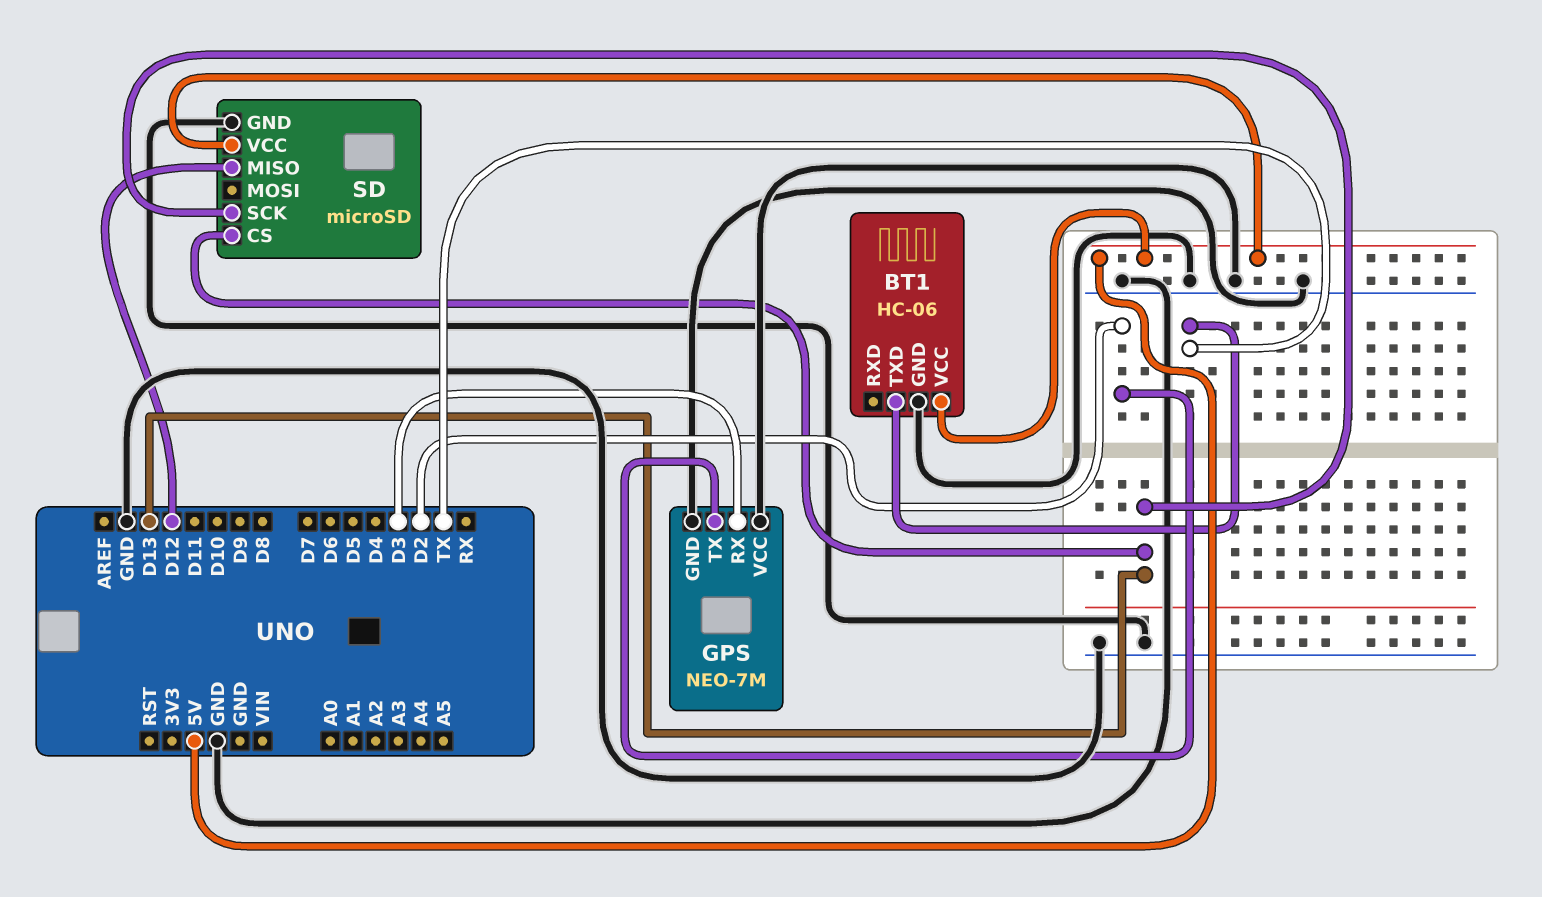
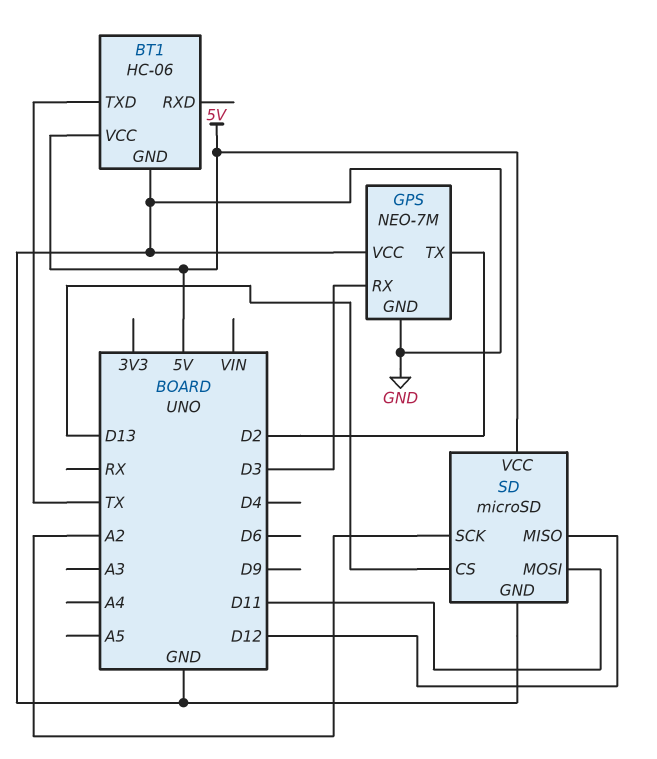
SD pin MOSI: none -> D11
SD pin SCK: D13 -> A2

